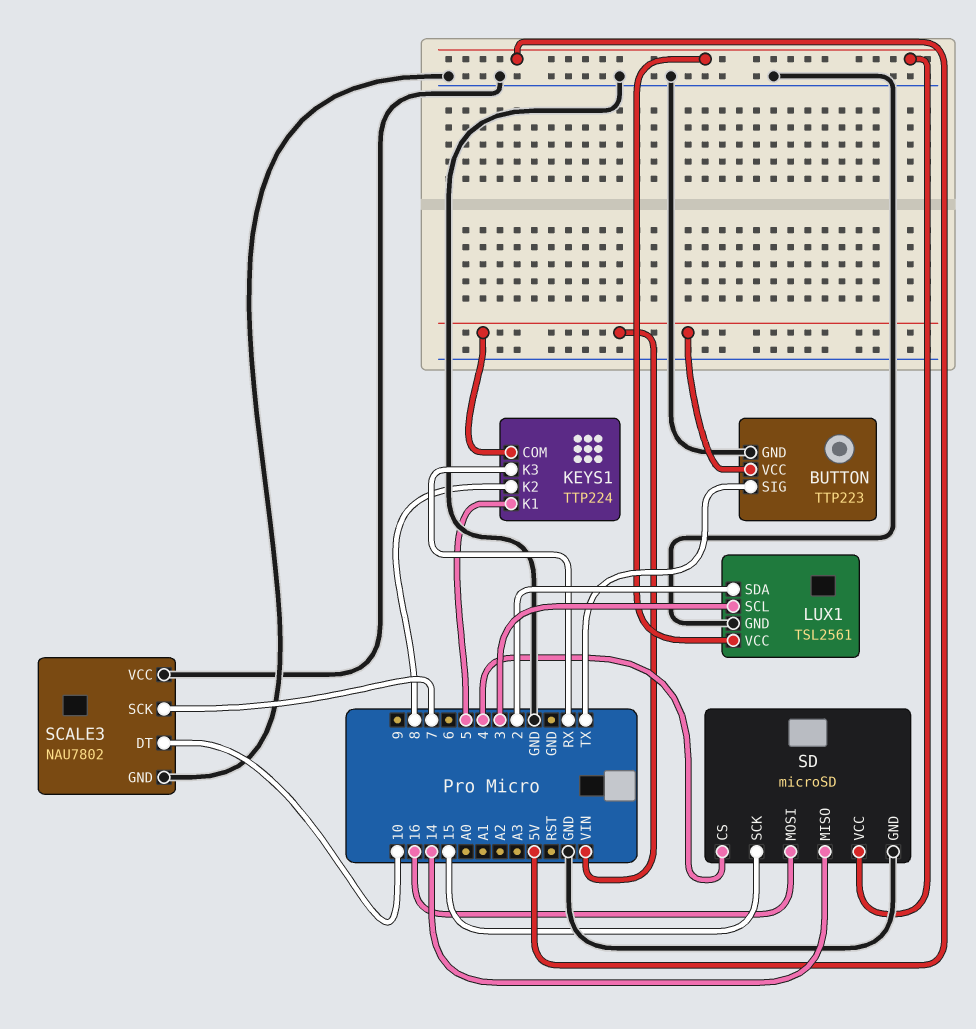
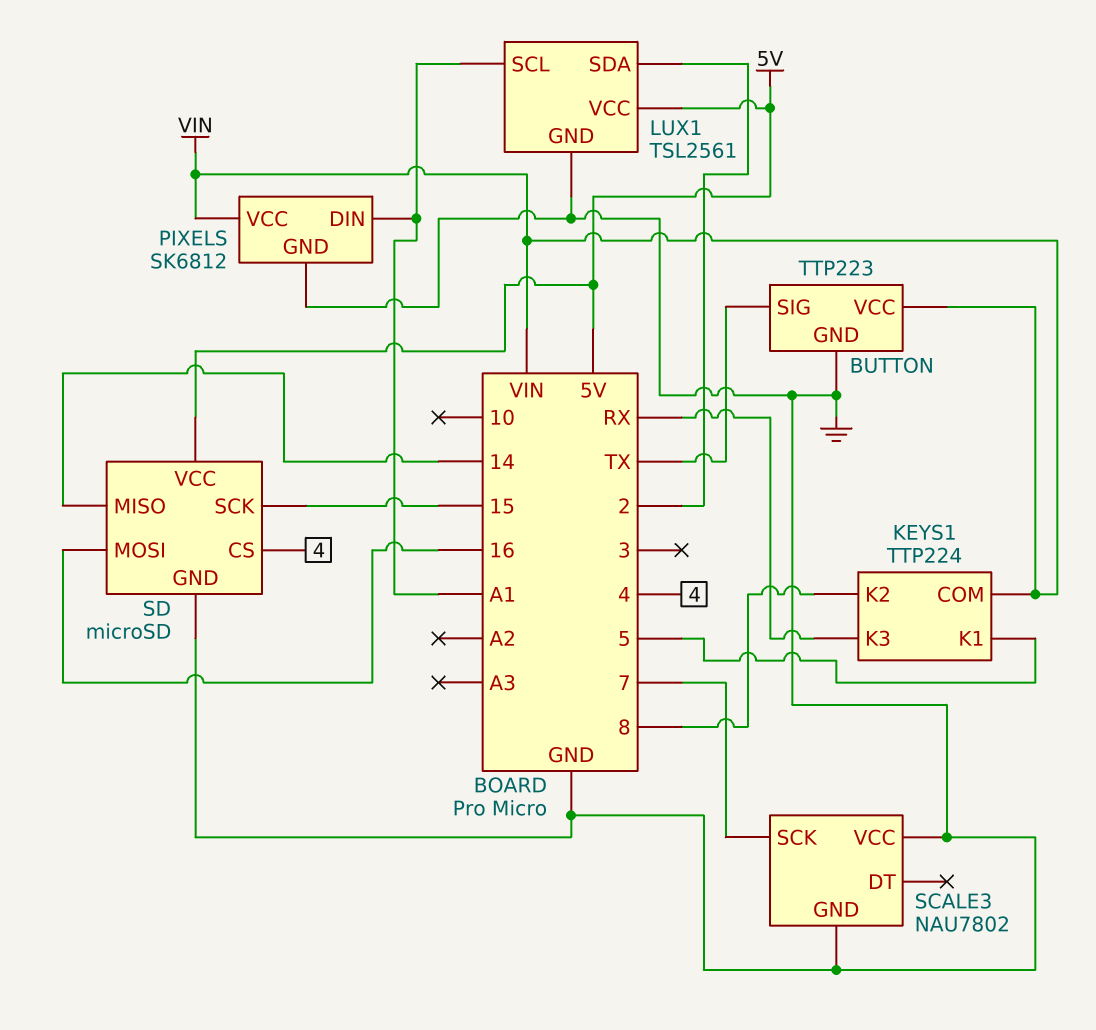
LUX1 pin SCL: 3 -> A1
PIXELS: none -> SK6812
PIXELS pin DIN: none -> A1
PIXELS pin GND: none -> GND
PIXELS pin VCC: none -> VIN
SCALE3 pin DT: 10 -> none

